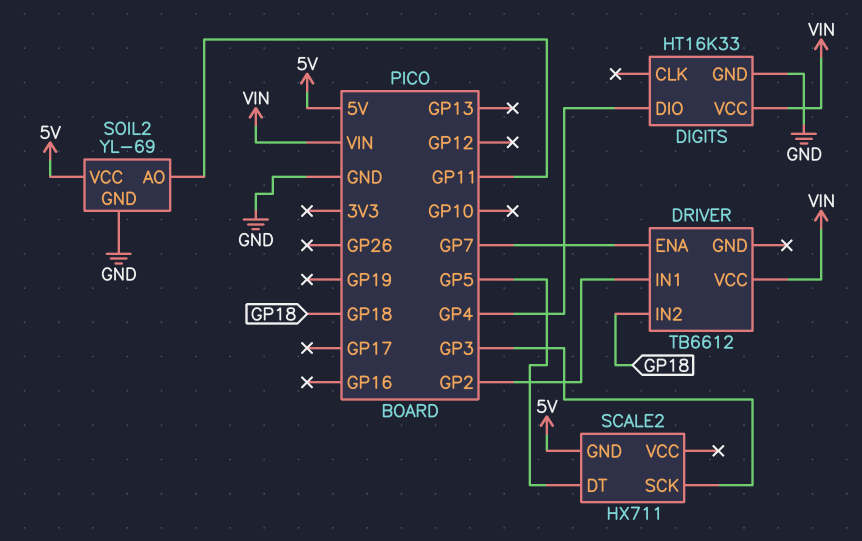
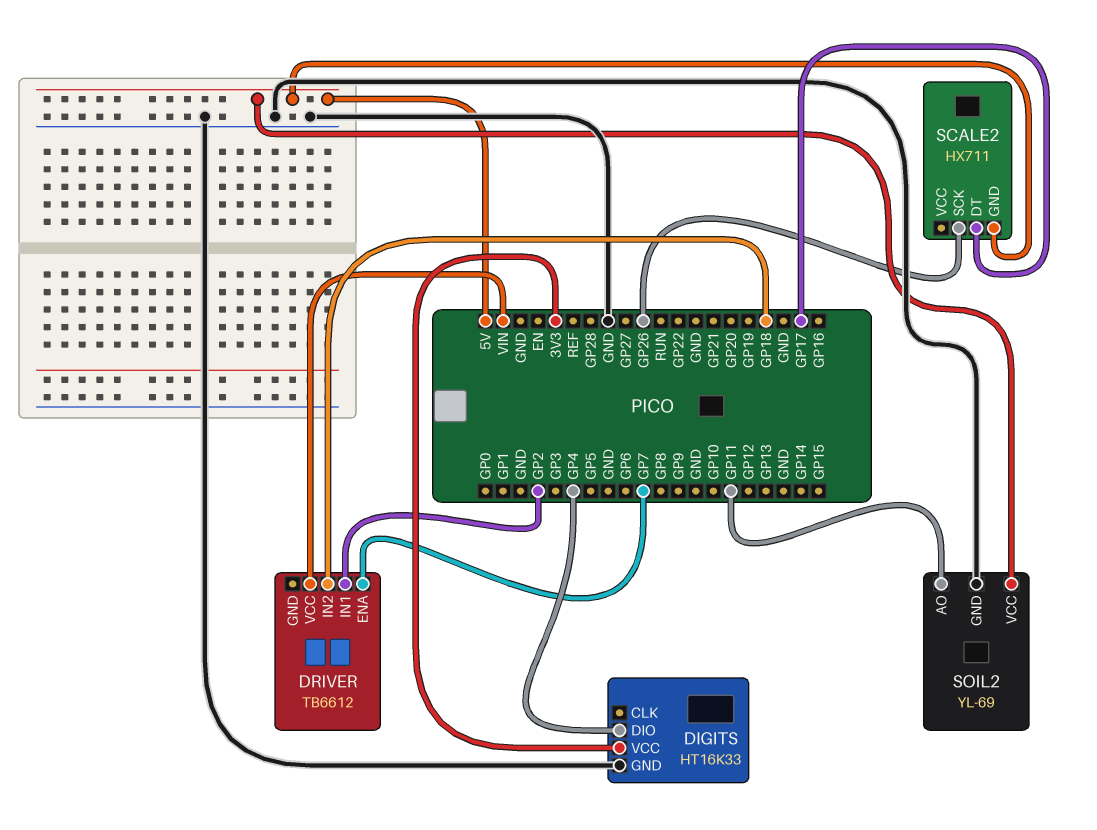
DIGITS pin VCC: VIN -> 3V3
SCALE2 pin DT: GP5 -> GP17
SCALE2 pin SCK: GP3 -> GP26

